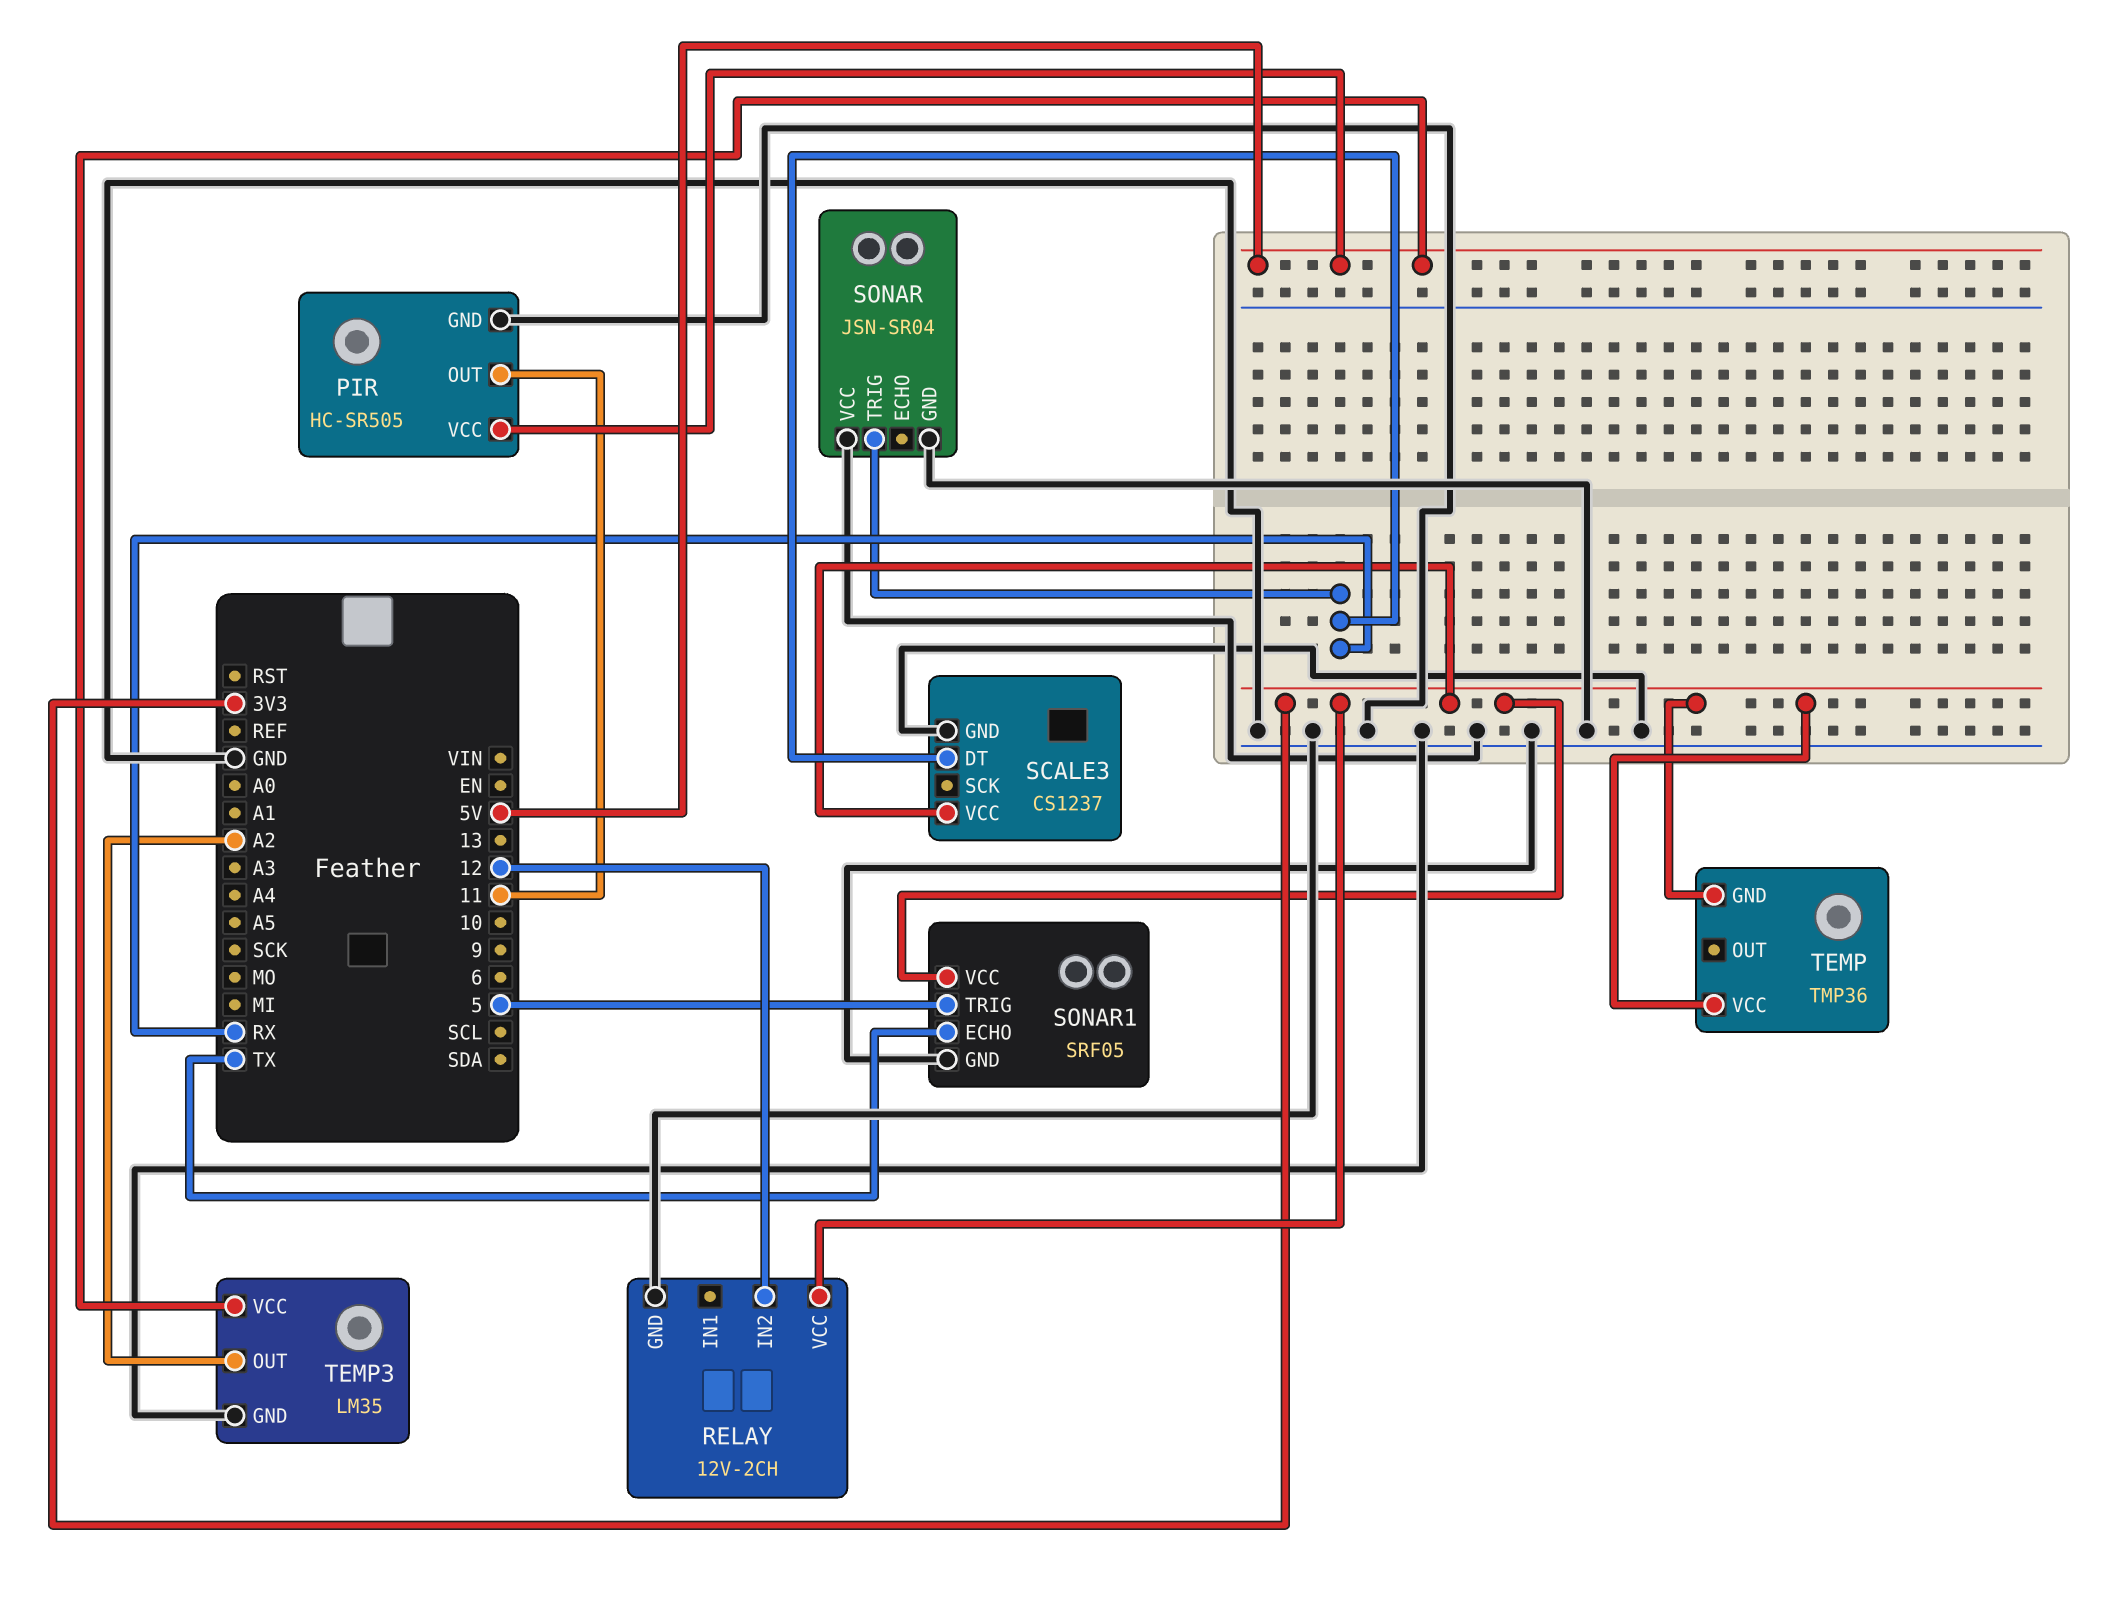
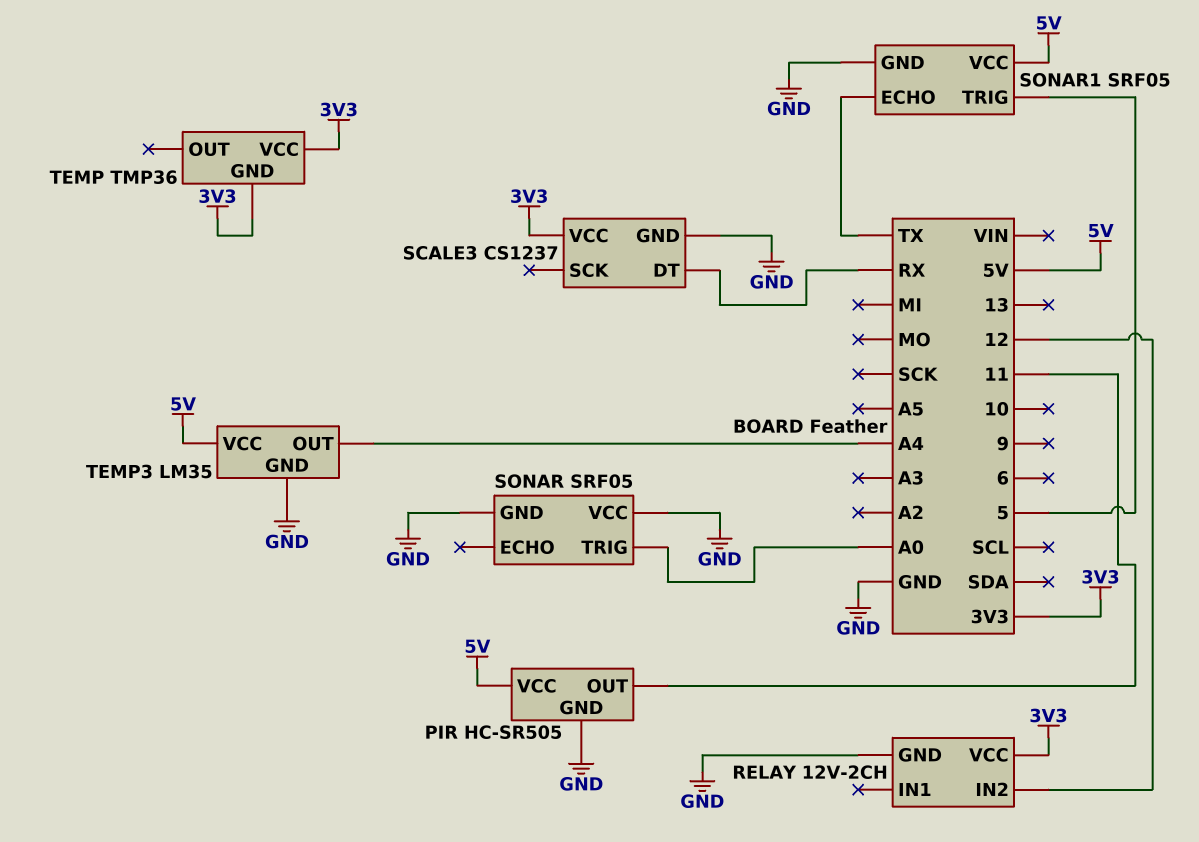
SONAR: JSN-SR04 -> SRF05
SONAR pin TRIG: RX -> A0
SONAR1 pin VCC: 3V3 -> 5V
TEMP3 pin OUT: A2 -> A4

